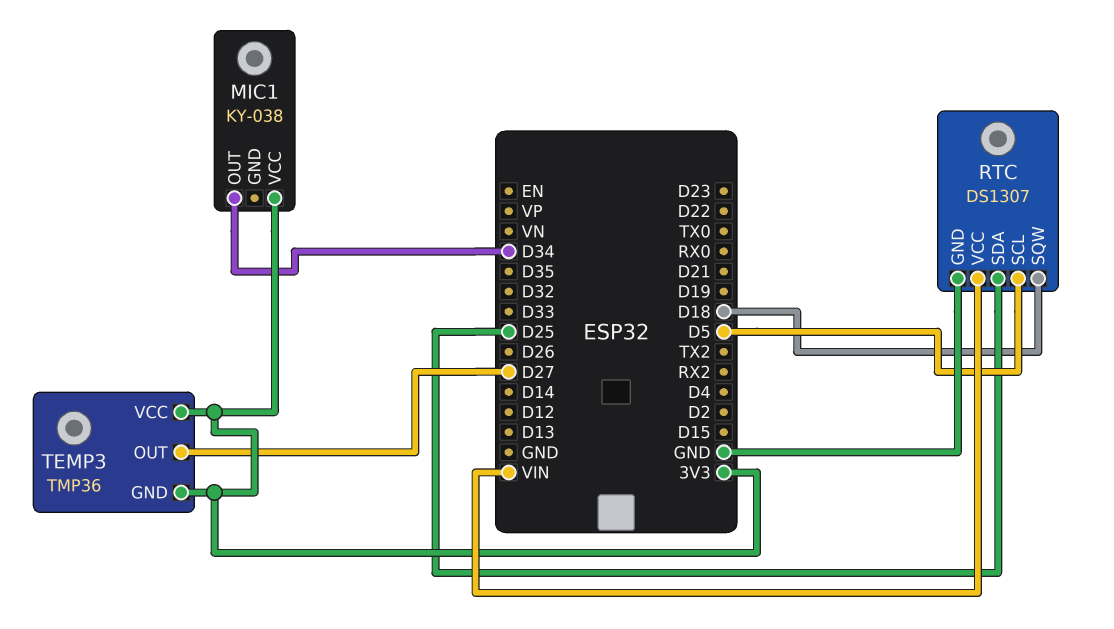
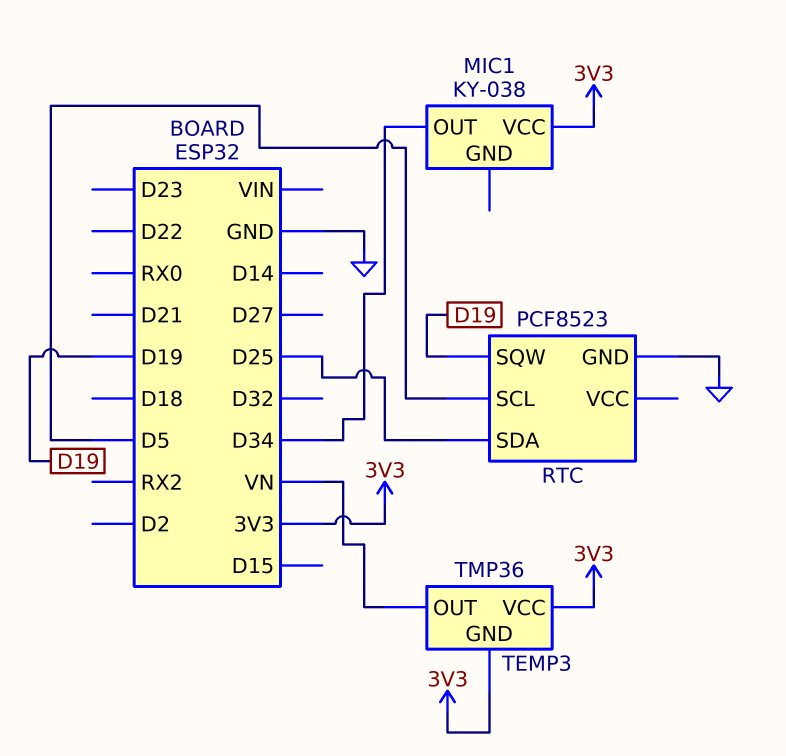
RTC: DS1307 -> PCF8523
RTC pin SQW: D18 -> D19
RTC pin VCC: VIN -> none
TEMP3 pin OUT: D27 -> VN

